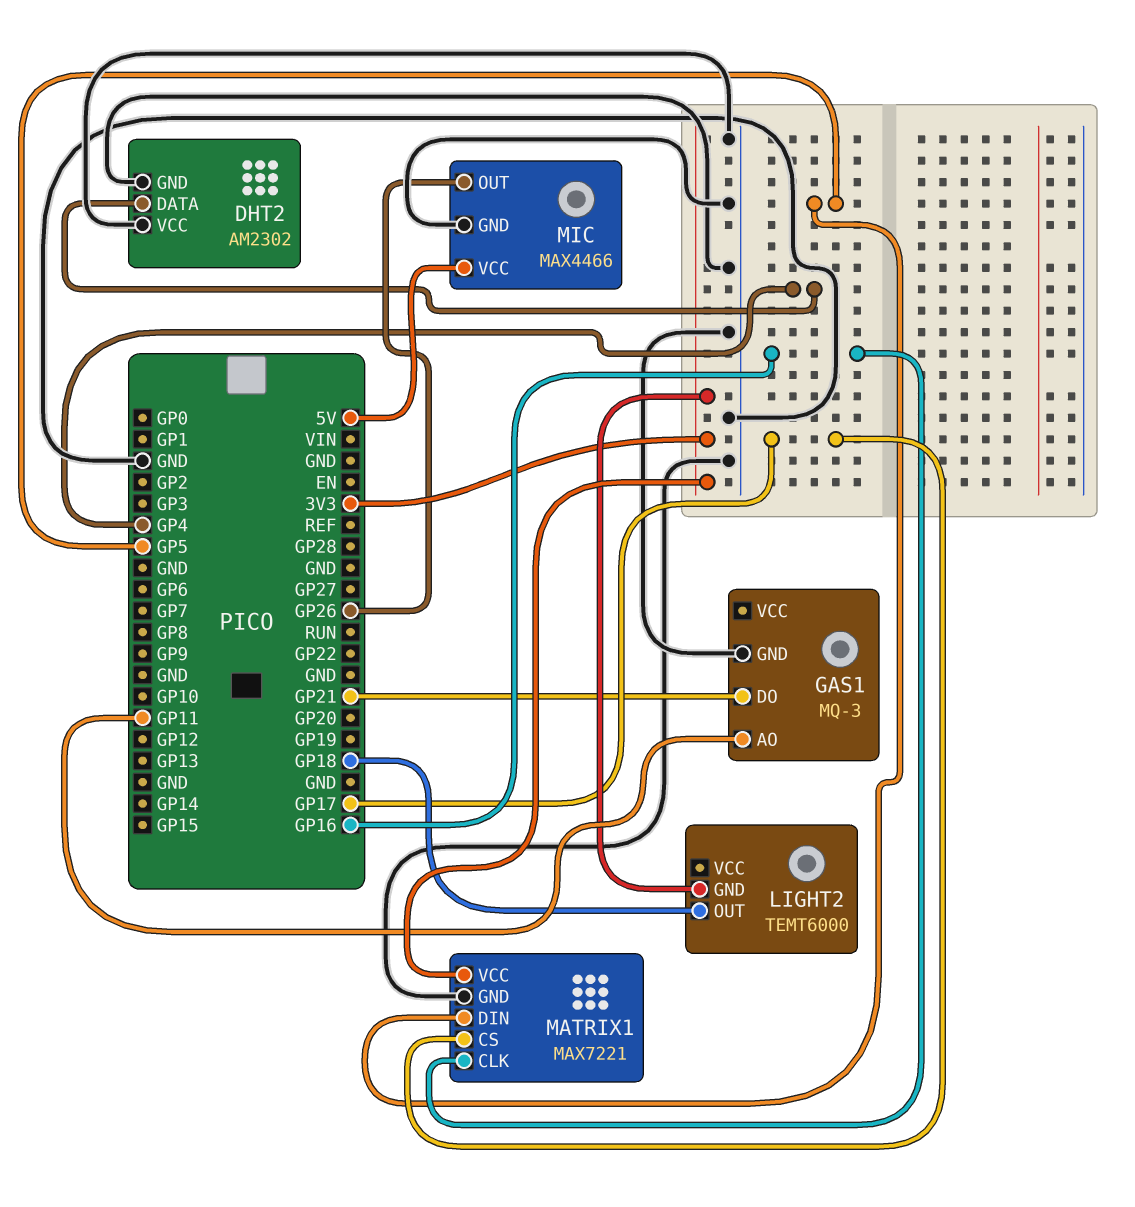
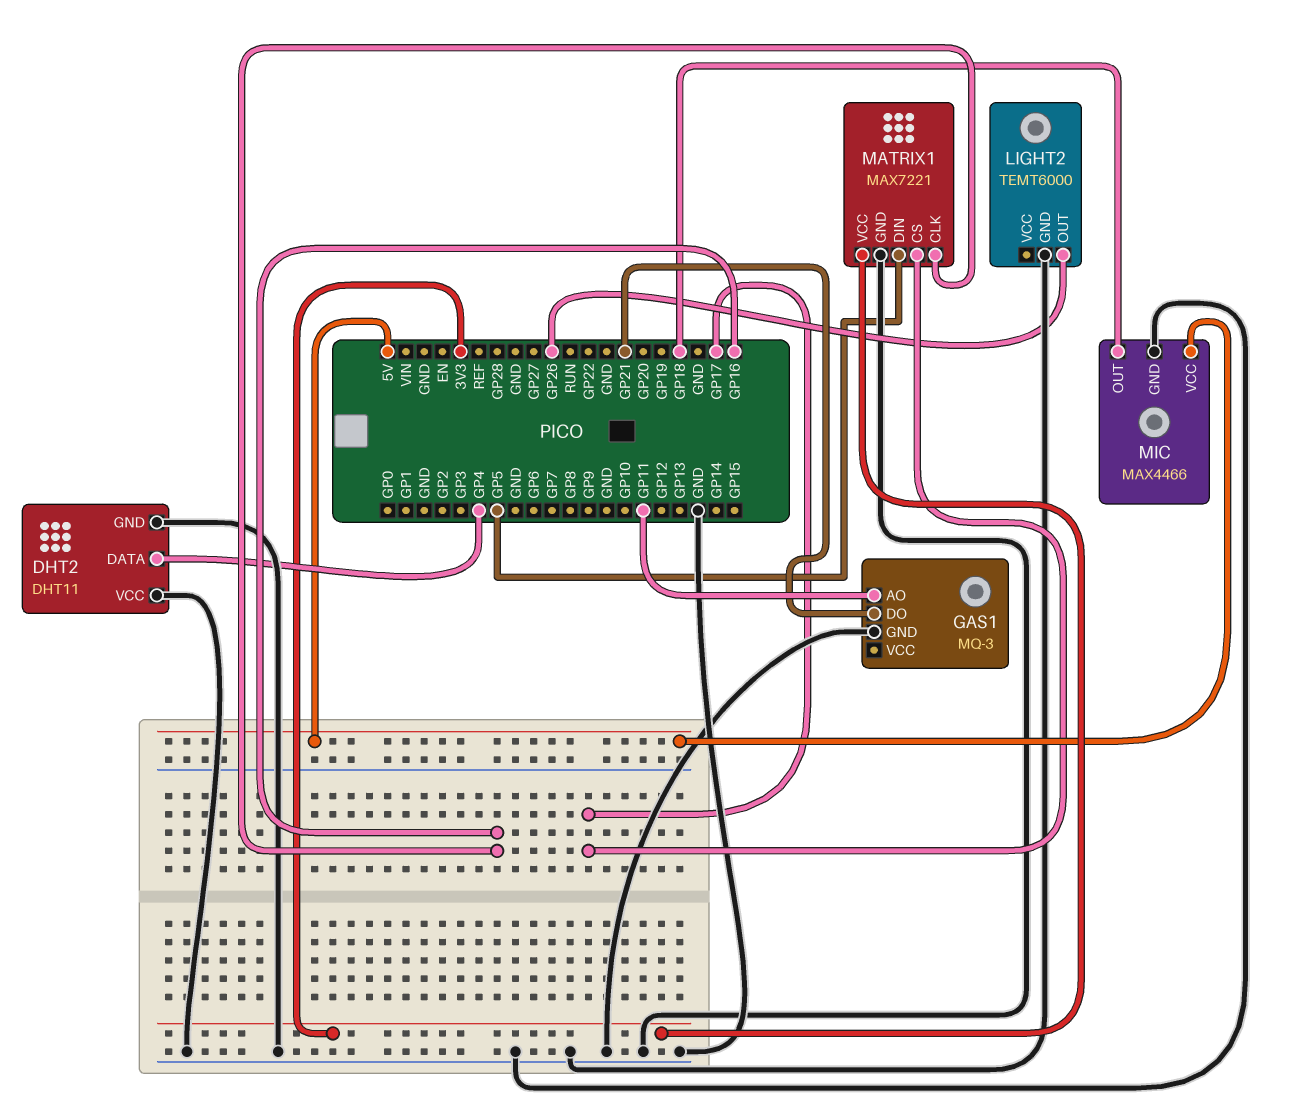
DHT2: AM2302 -> DHT11
LIGHT2 pin GND: 3V3 -> GND
LIGHT2 pin OUT: GP18 -> GP26
MIC pin OUT: GP26 -> GP18

